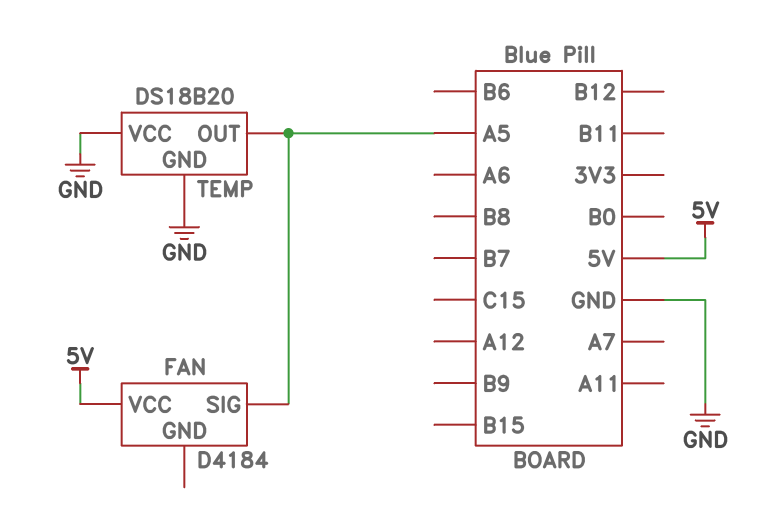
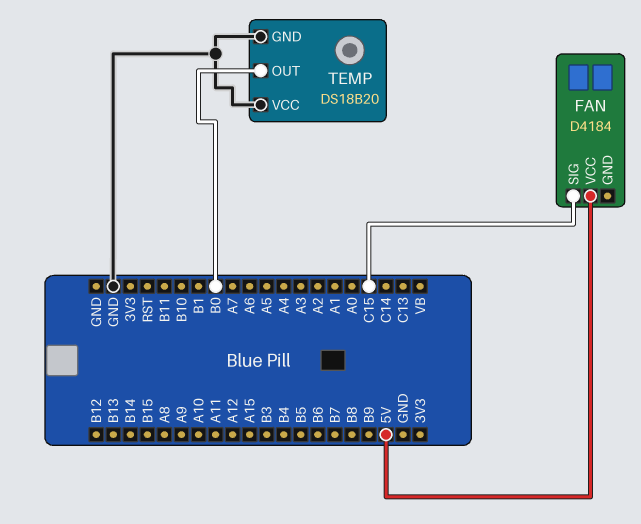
FAN pin SIG: A5 -> C15
TEMP pin OUT: A5 -> B0

